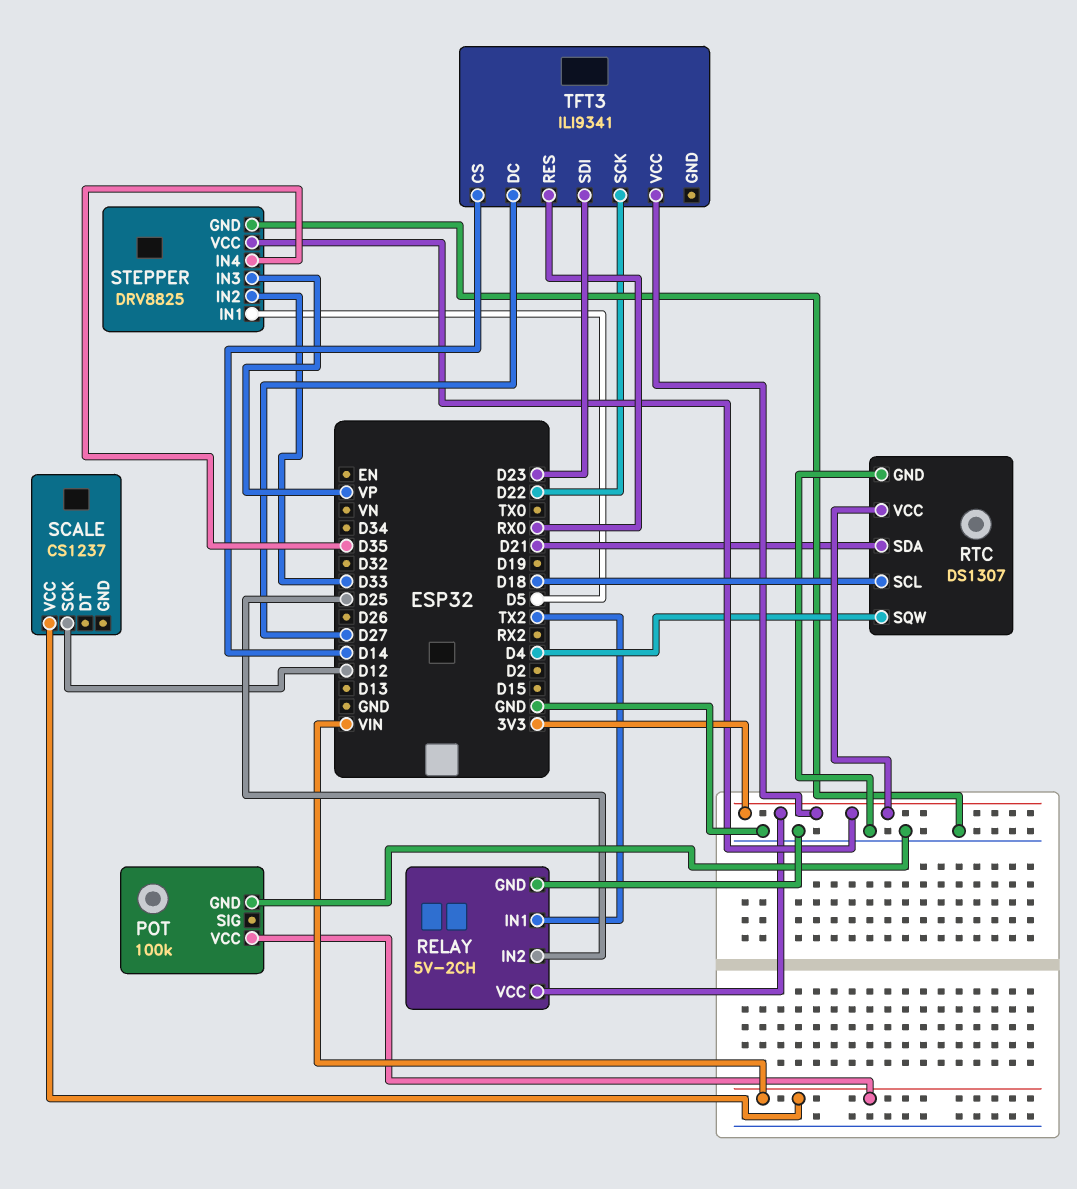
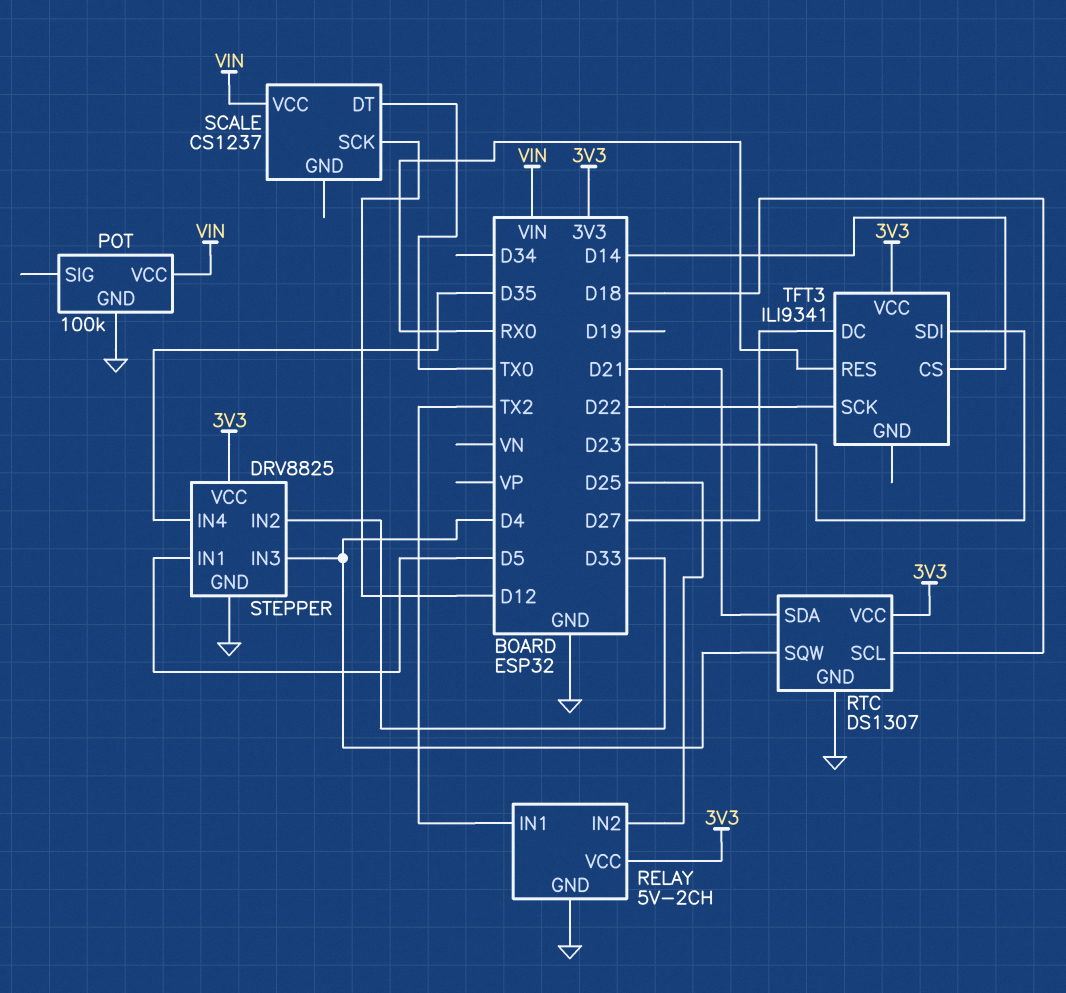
SCALE pin DT: none -> TX0
STEPPER pin IN3: VP -> D4

